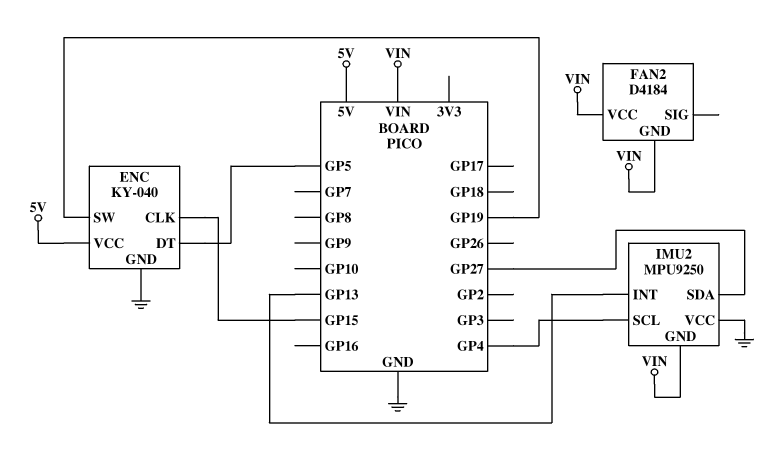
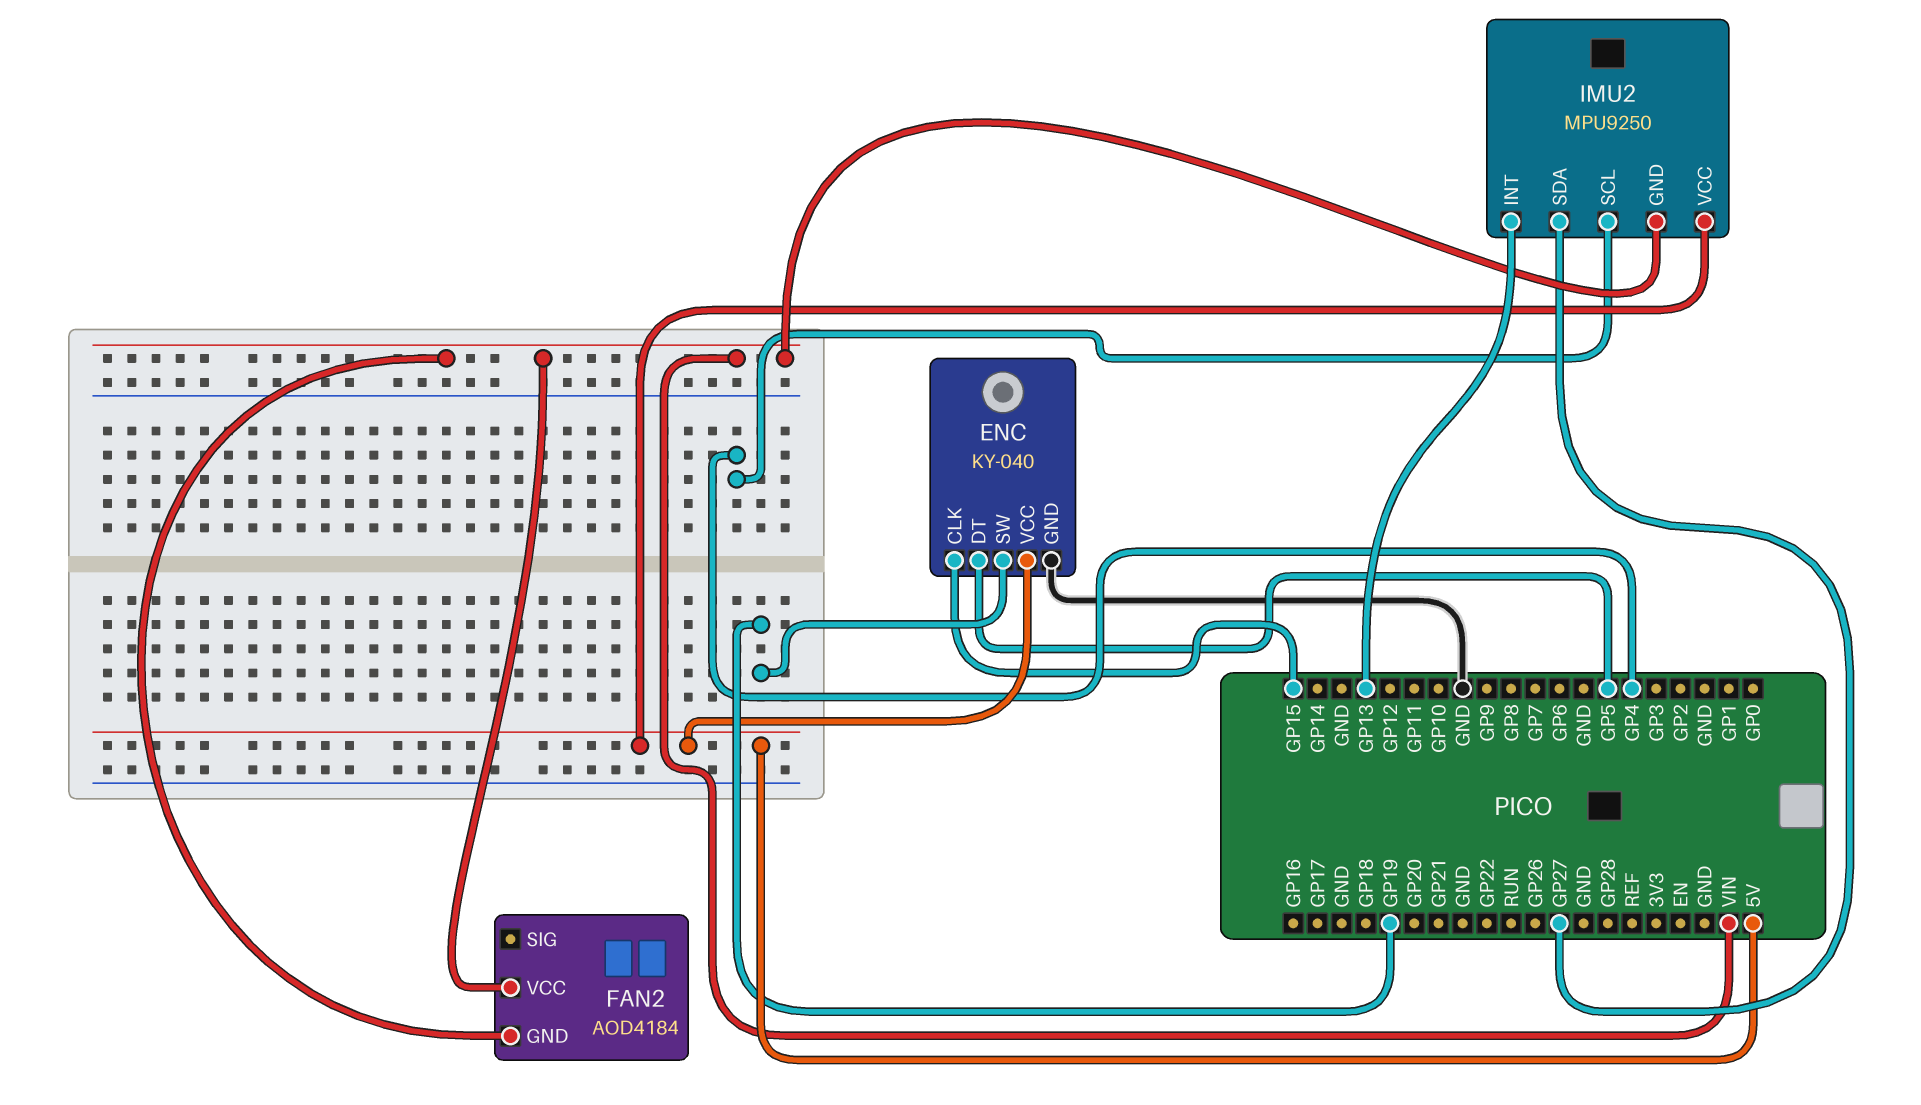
FAN2: D4184 -> AOD4184
IMU2 pin VCC: GND -> 5V

